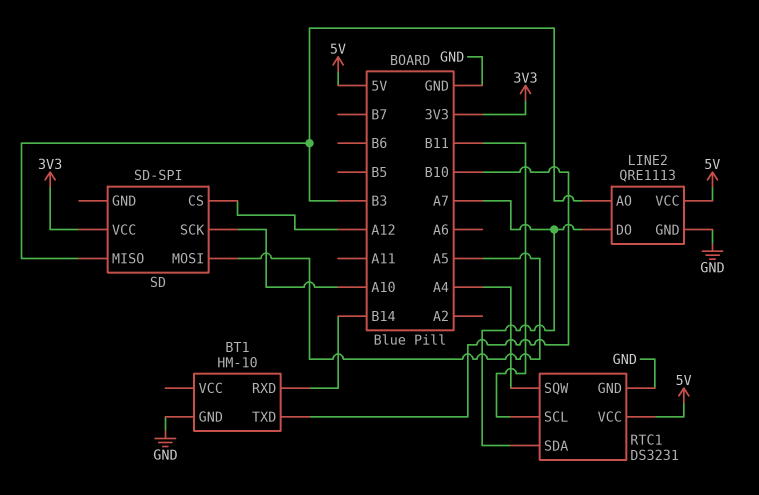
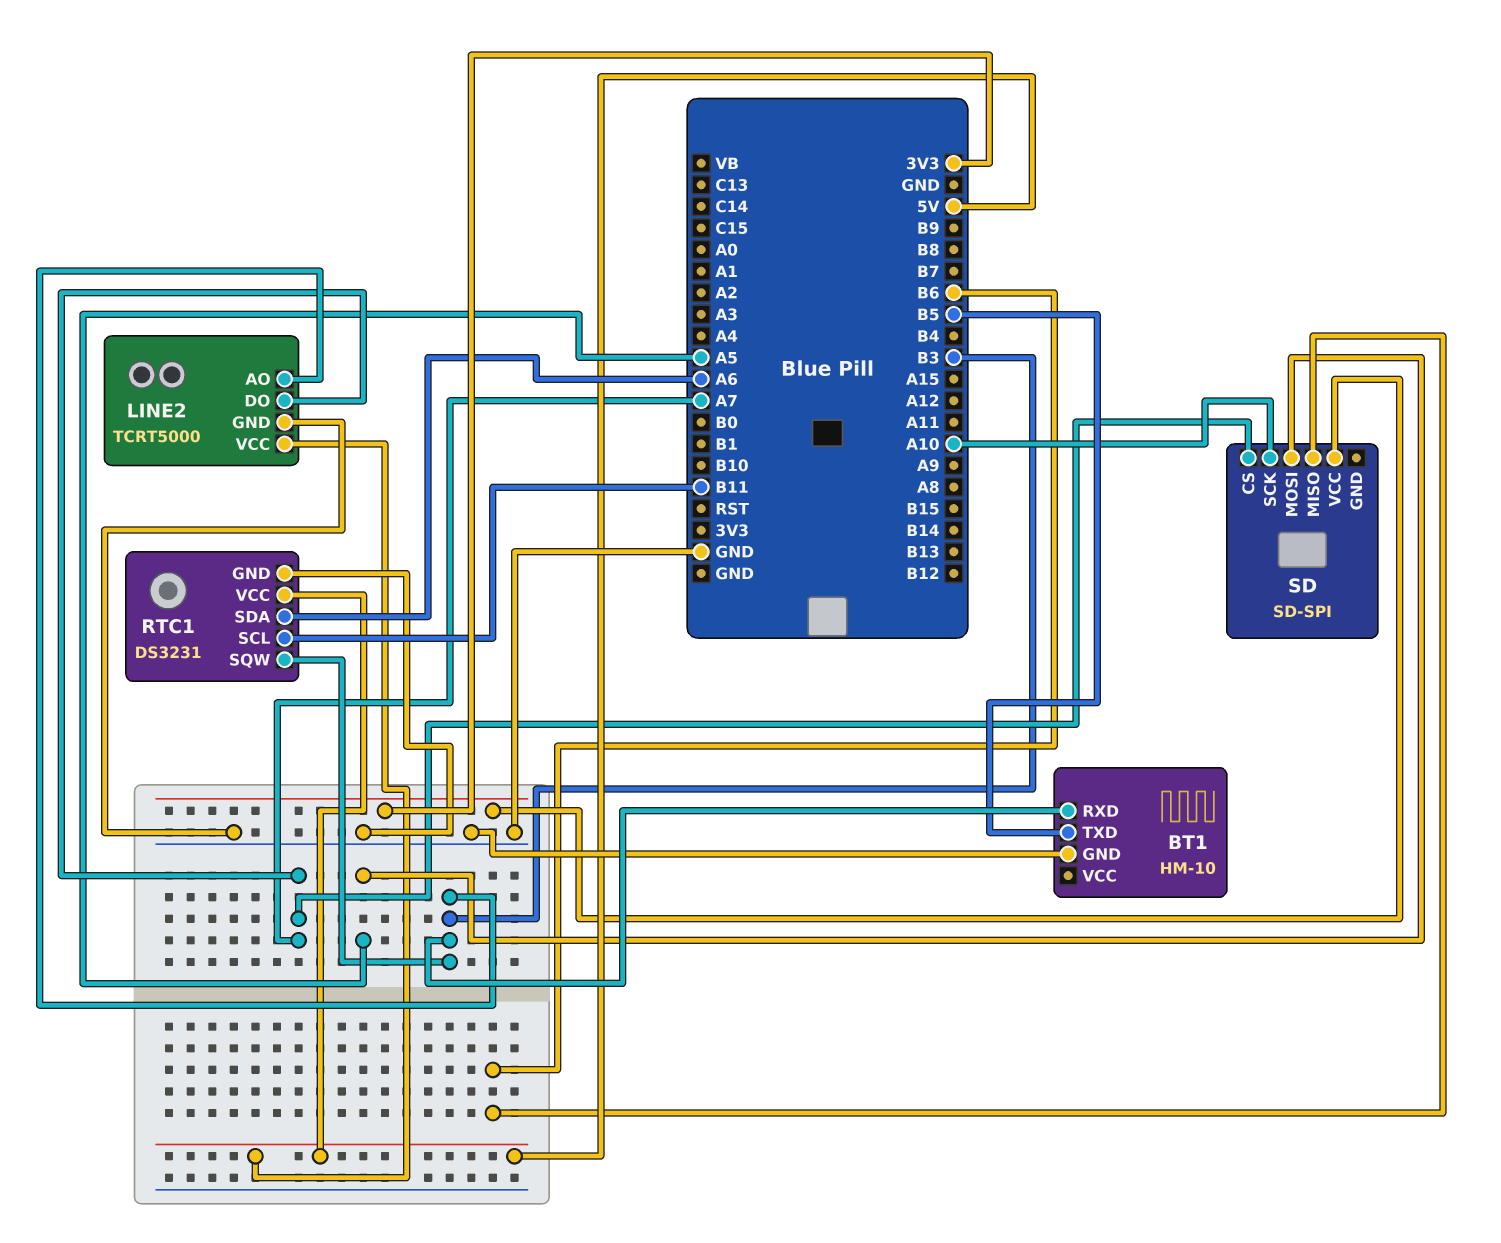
BT1 pin RXD: B14 -> B3
BT1 pin TXD: B10 -> B5
LINE2: QRE1113 -> TCRT5000
RTC1 pin SDA: A7 -> A6
RTC1 pin SQW: A4 -> B3
SD pin CS: A12 -> A7
SD pin MISO: B3 -> B6

